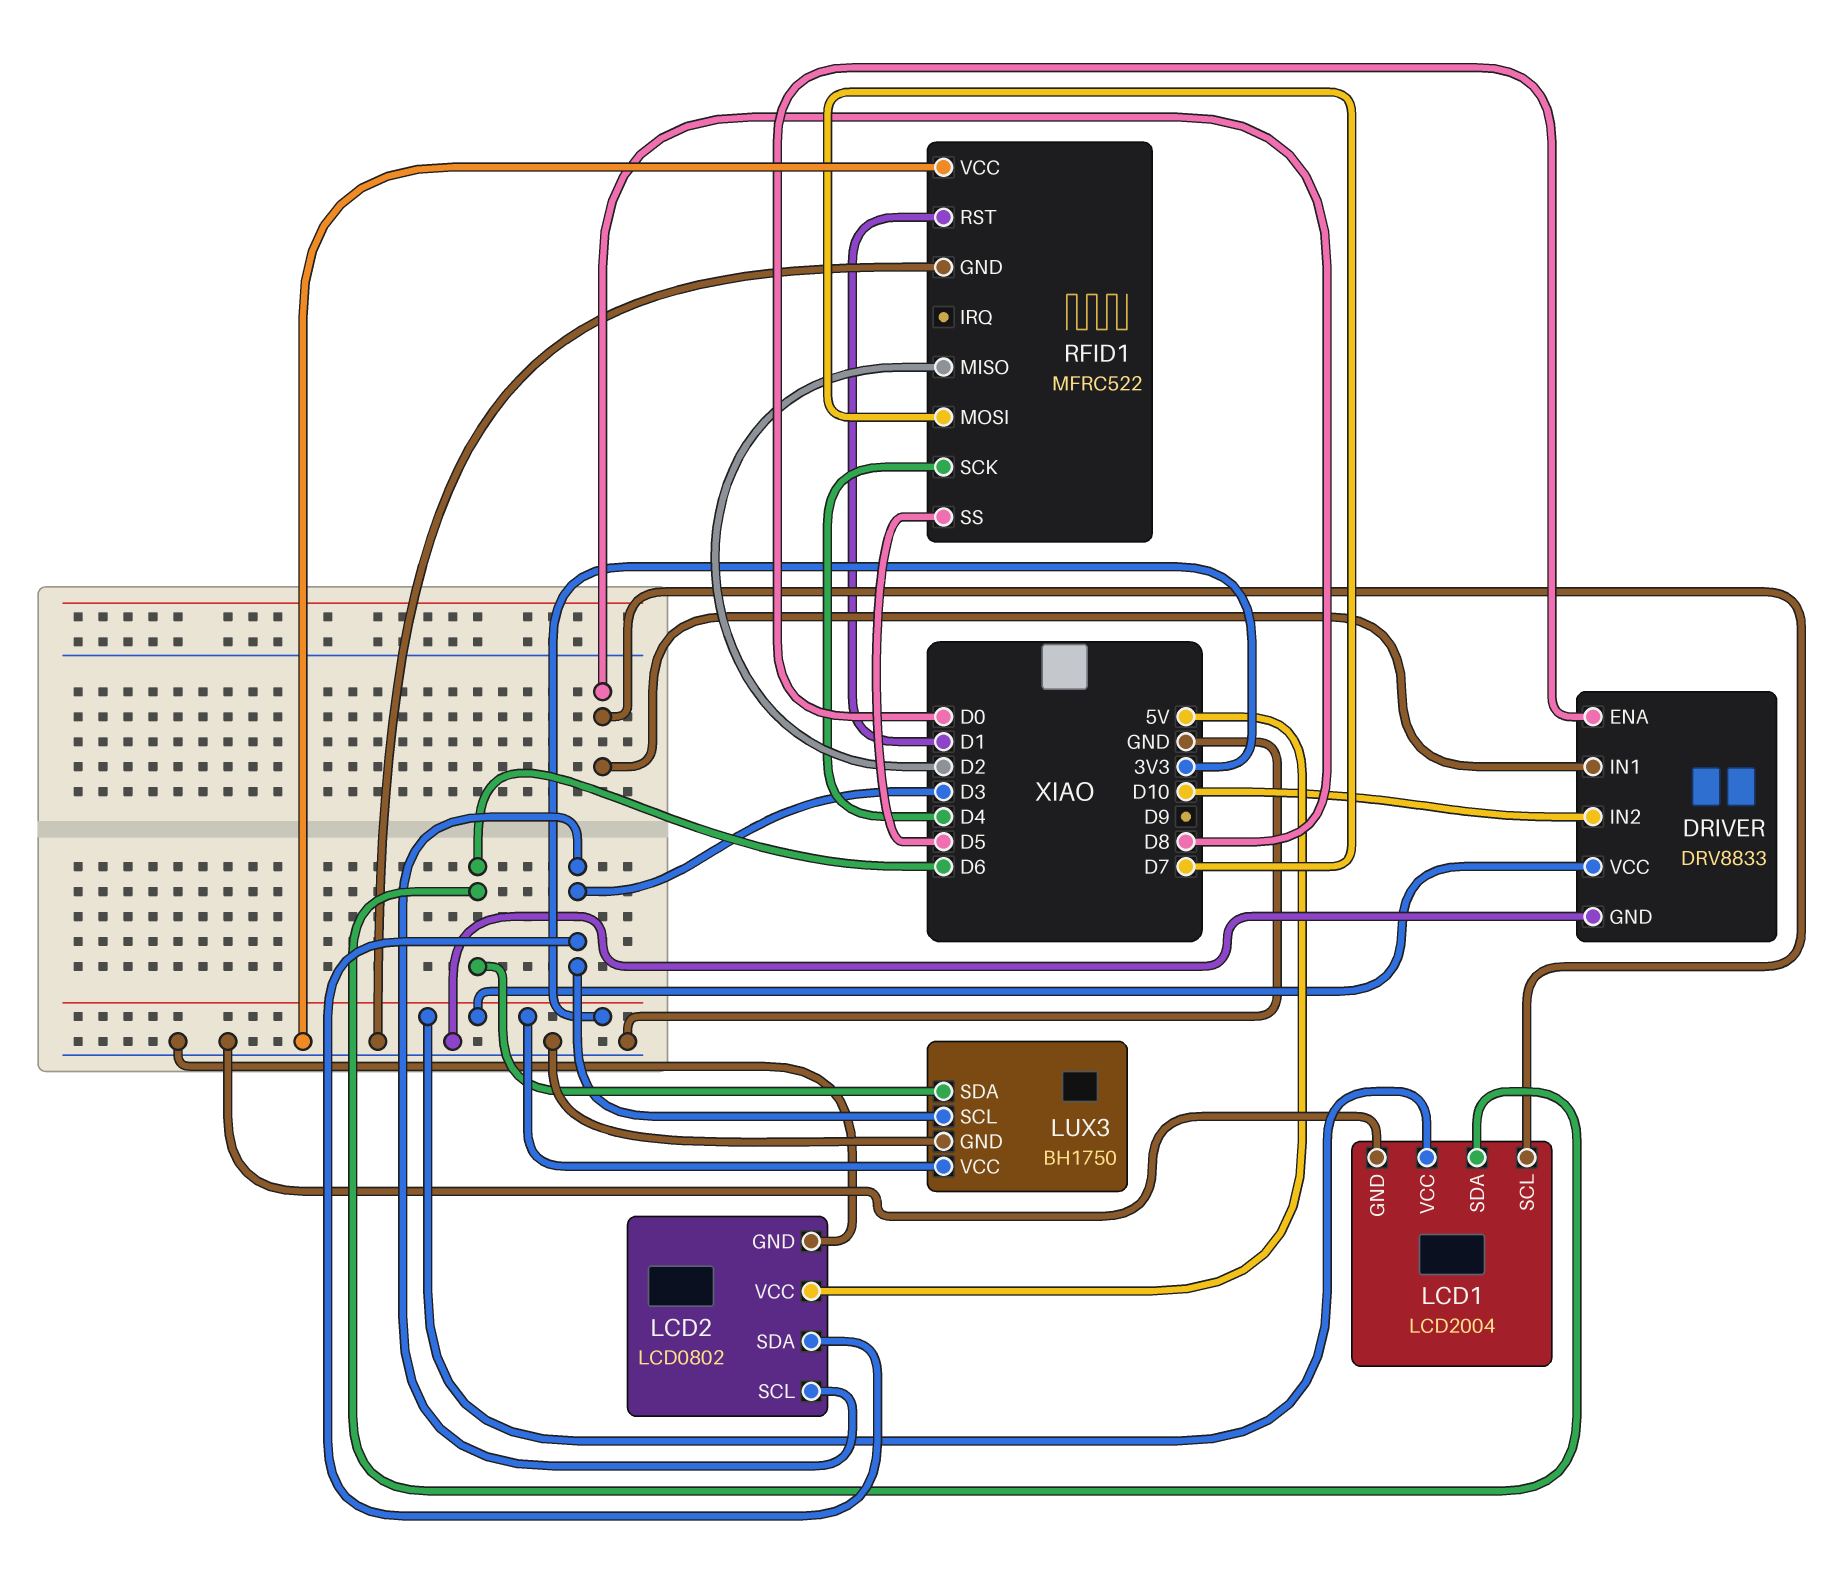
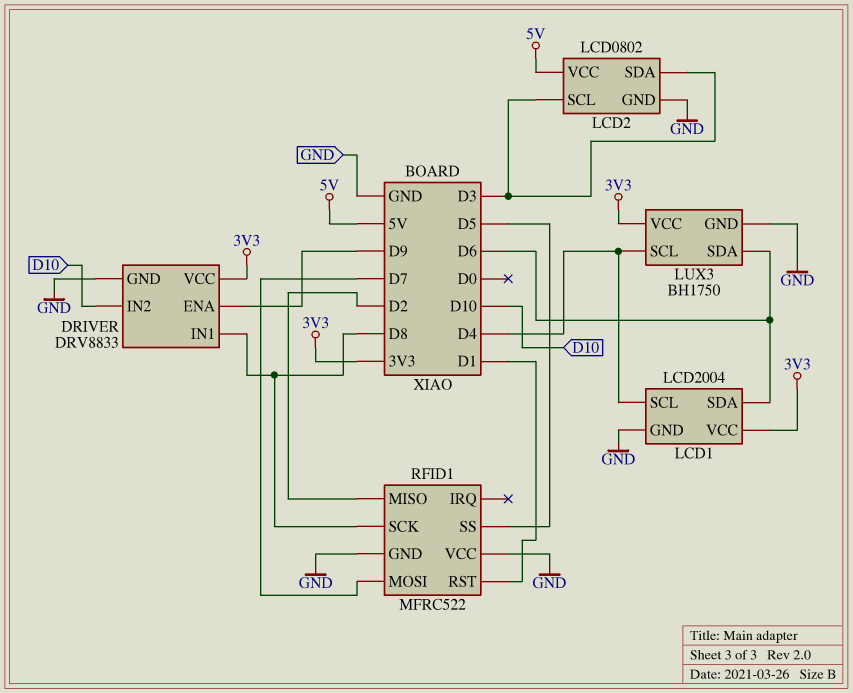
DRIVER pin ENA: D0 -> D9
LCD1 pin SCL: D8 -> D4
LUX3 pin SCL: D3 -> D4
RFID1 pin SCK: D4 -> D8

